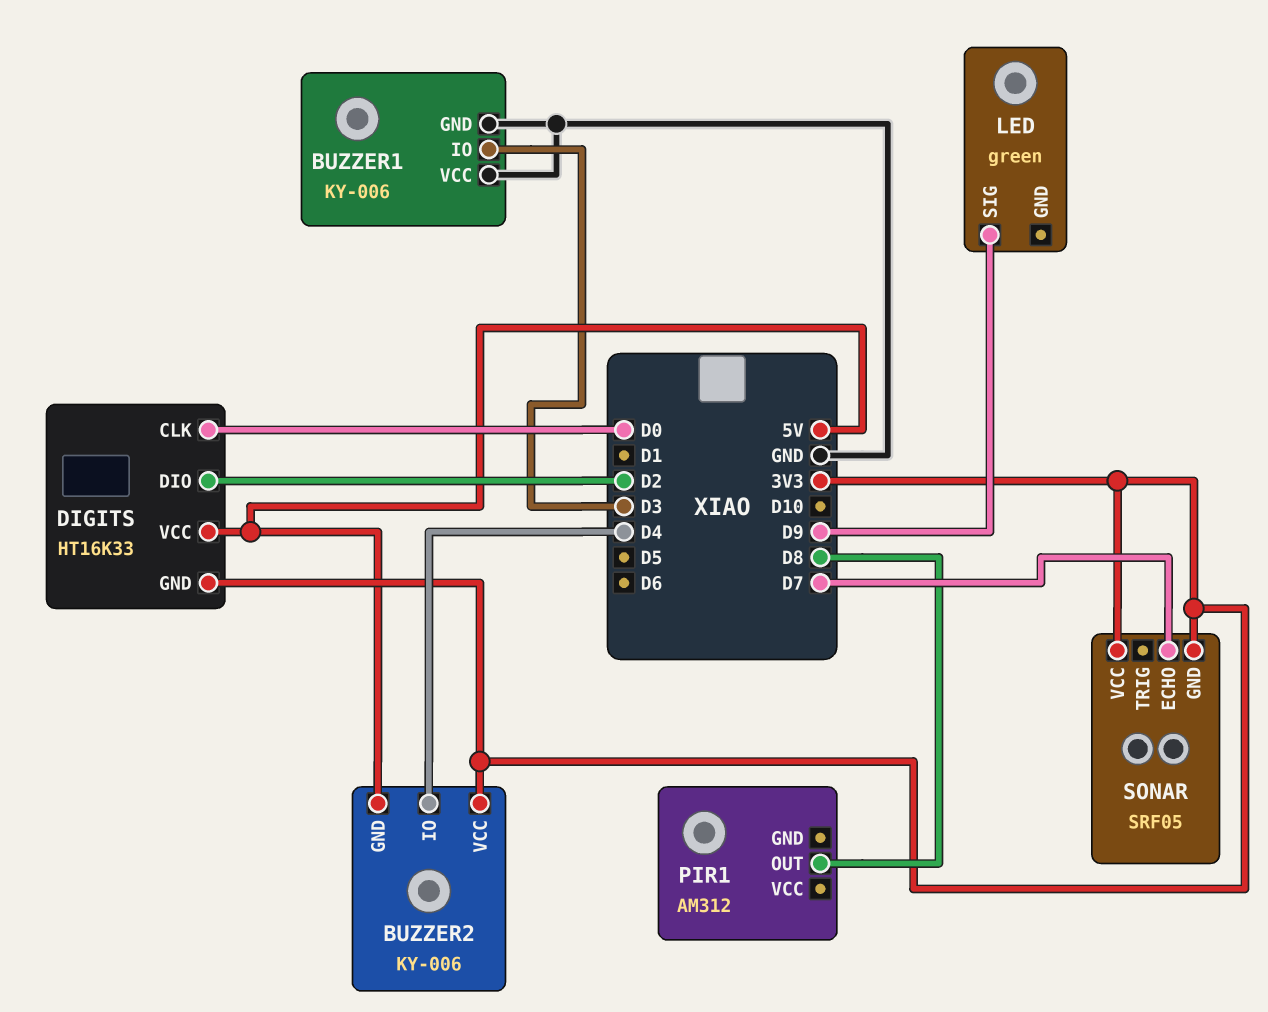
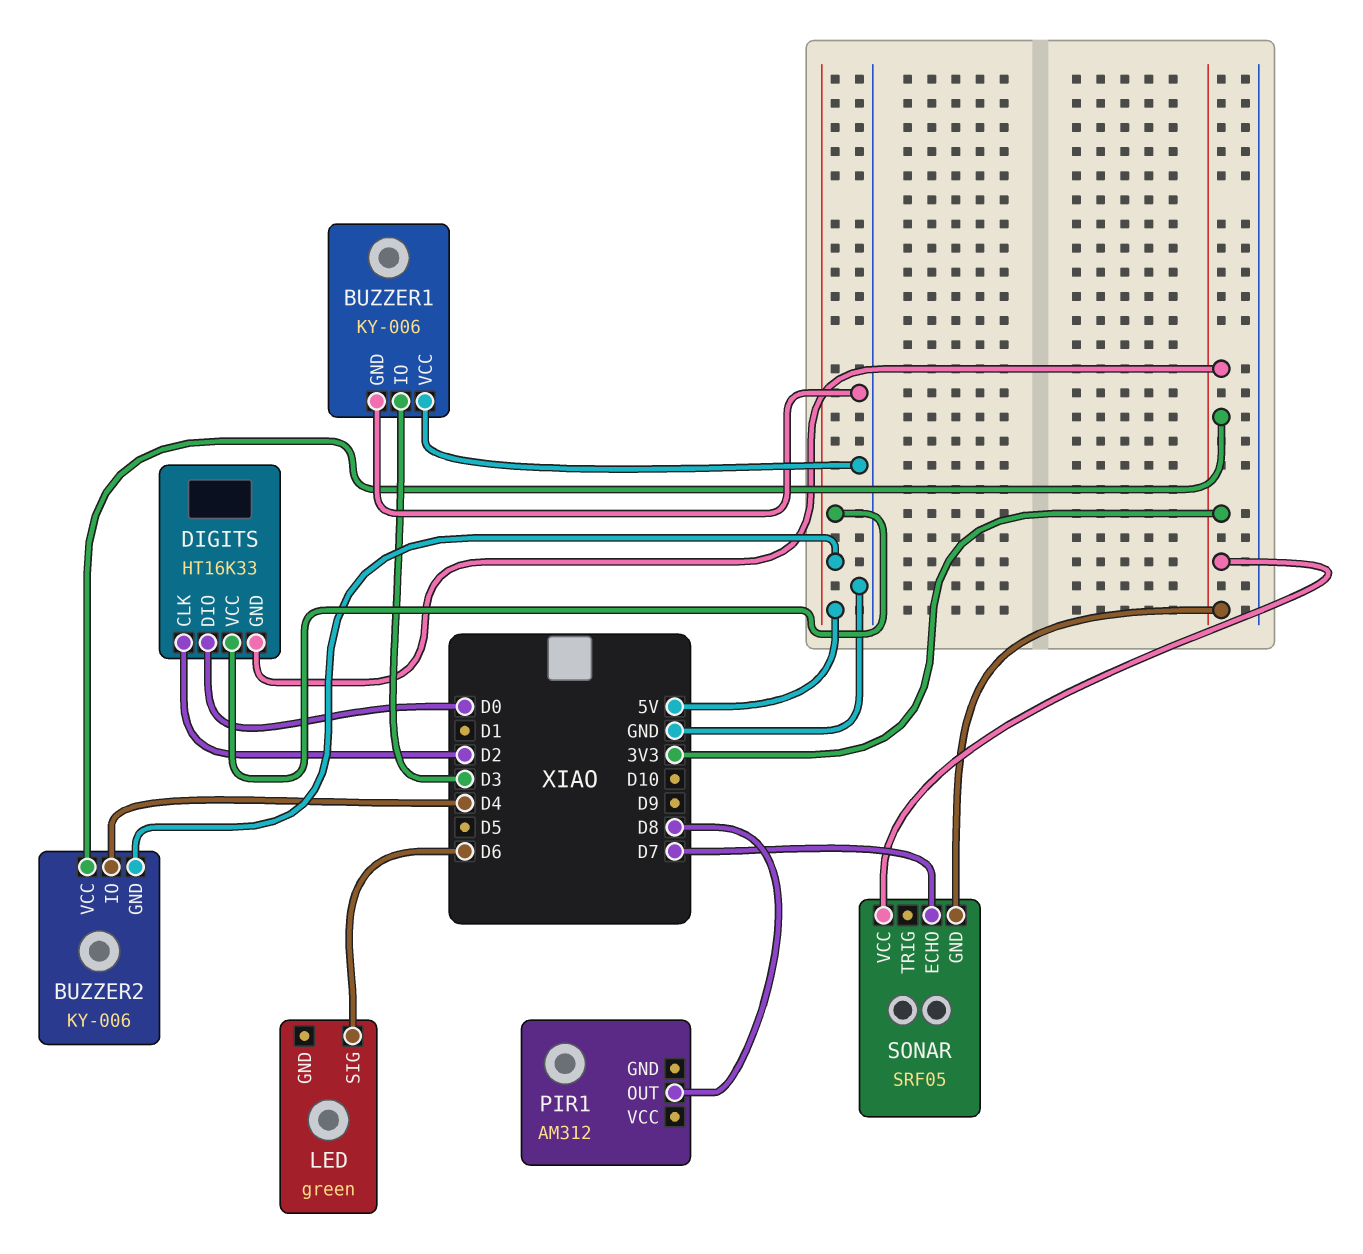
DIGITS pin CLK: D0 -> D2
DIGITS pin DIO: D2 -> D0
LED pin SIG: D9 -> D6

